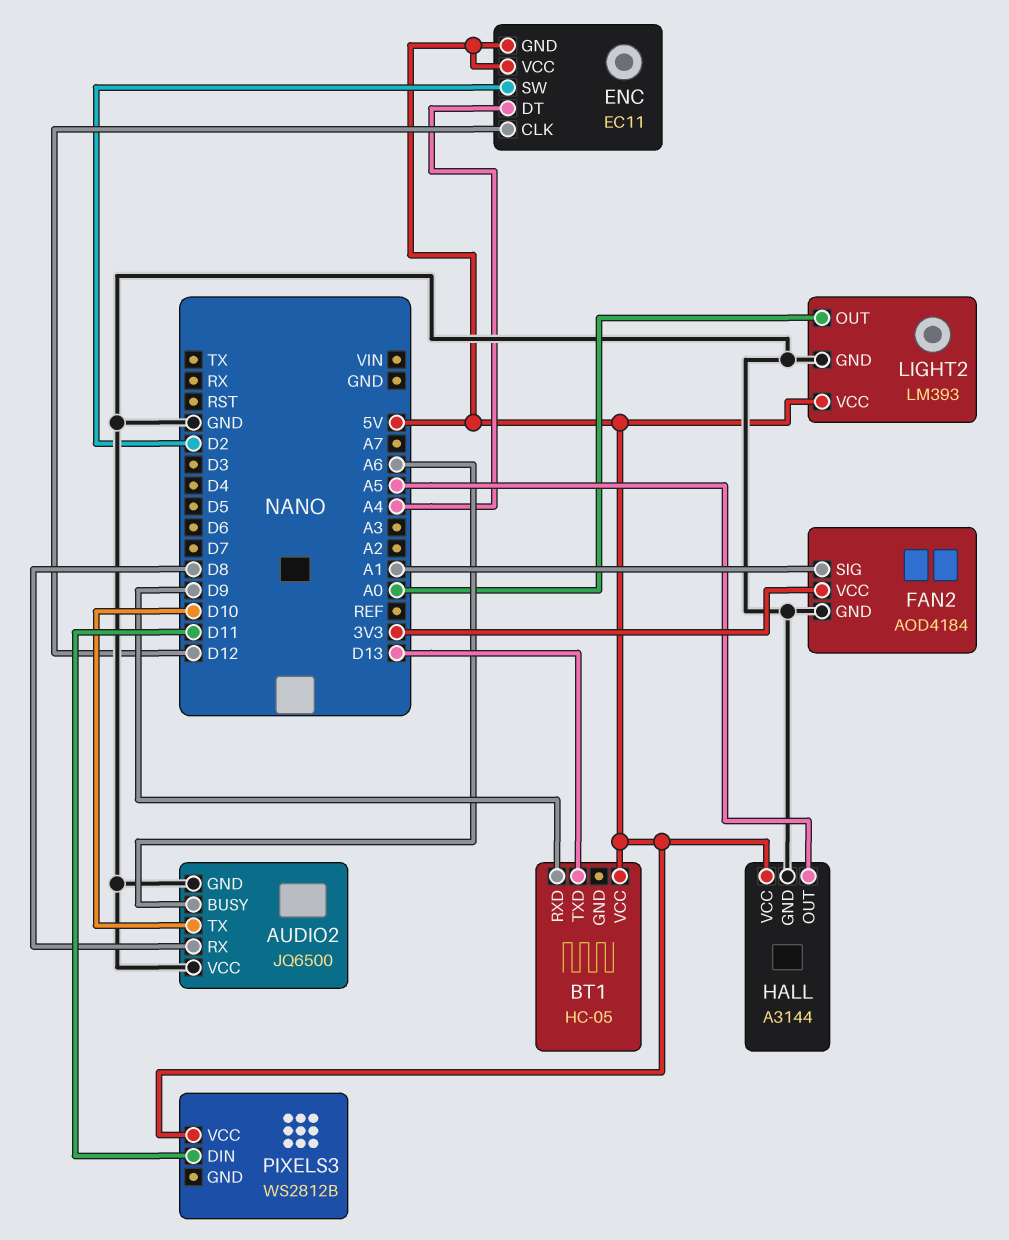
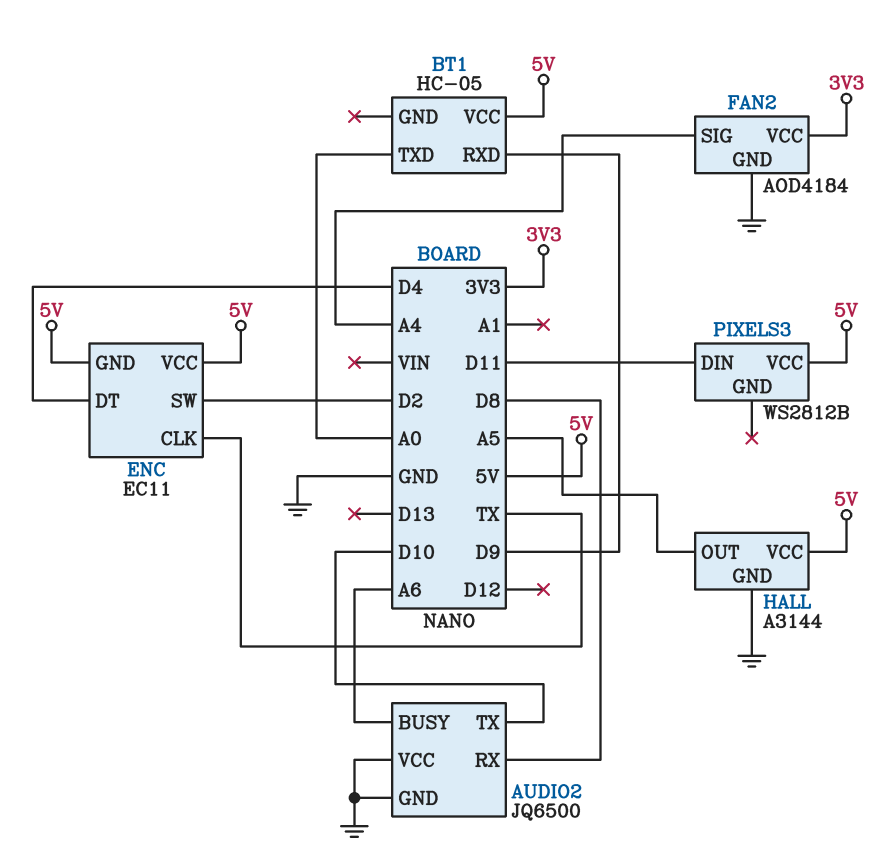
BT1 pin TXD: D13 -> A0
ENC pin CLK: D12 -> TX
ENC pin DT: A4 -> D4
FAN2 pin SIG: A1 -> A4
LIGHT2: LM393 -> none
LIGHT2 pin GND: GND -> none
LIGHT2 pin OUT: A0 -> none
LIGHT2 pin VCC: 5V -> none

